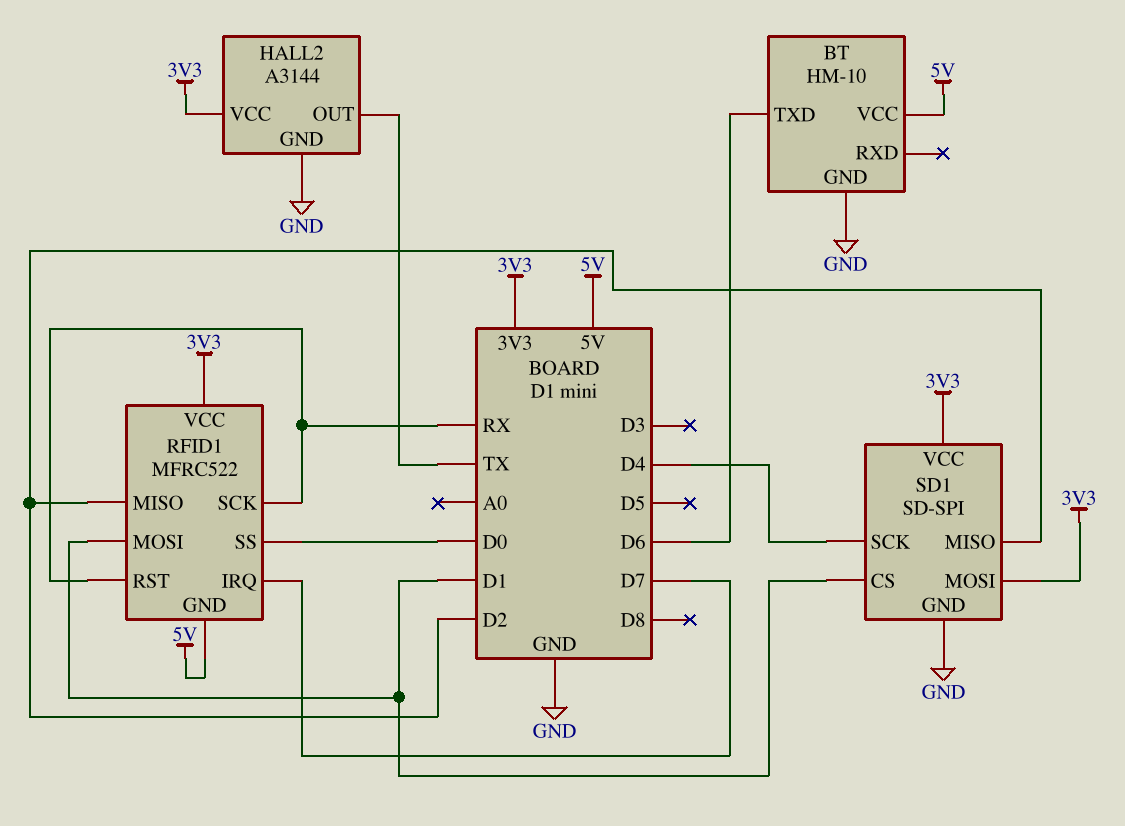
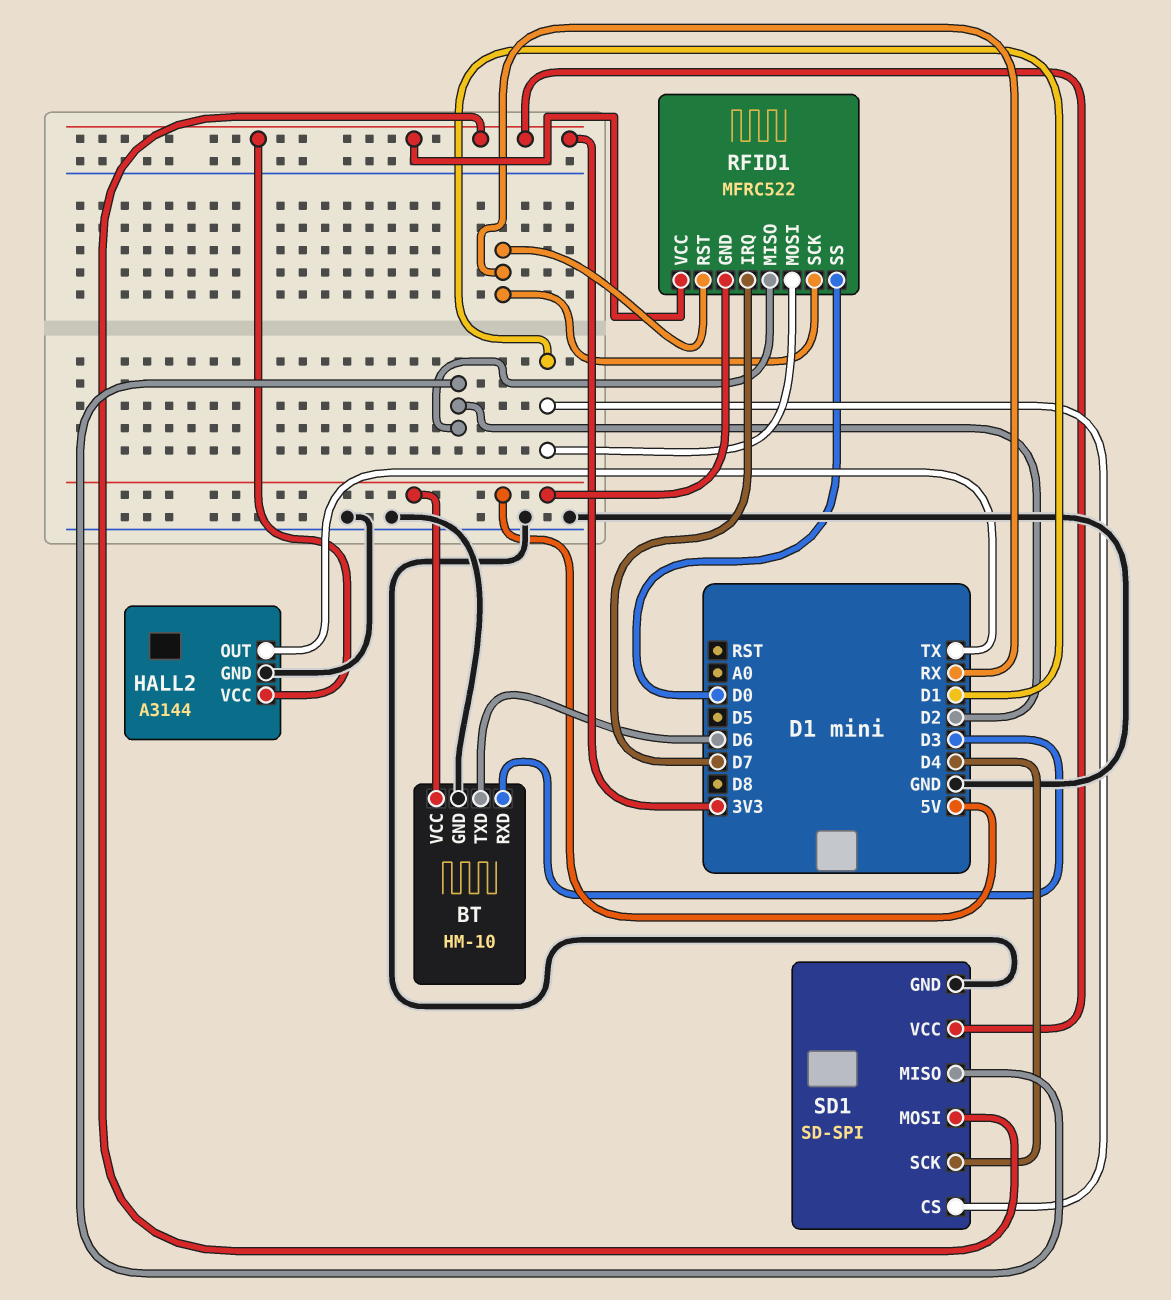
BT pin RXD: none -> D3

